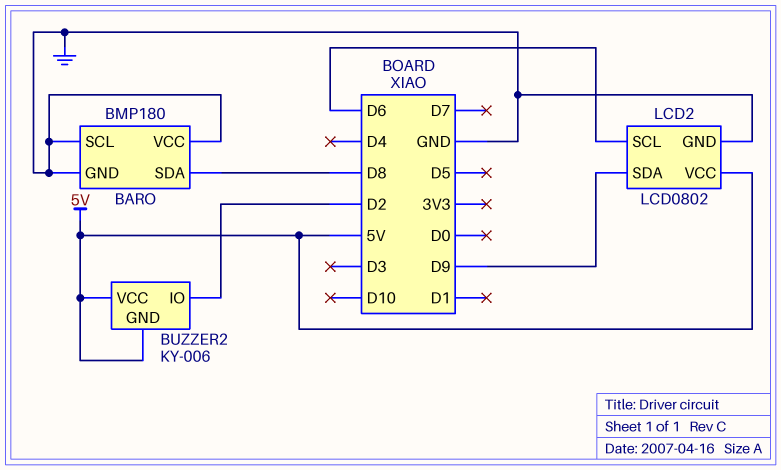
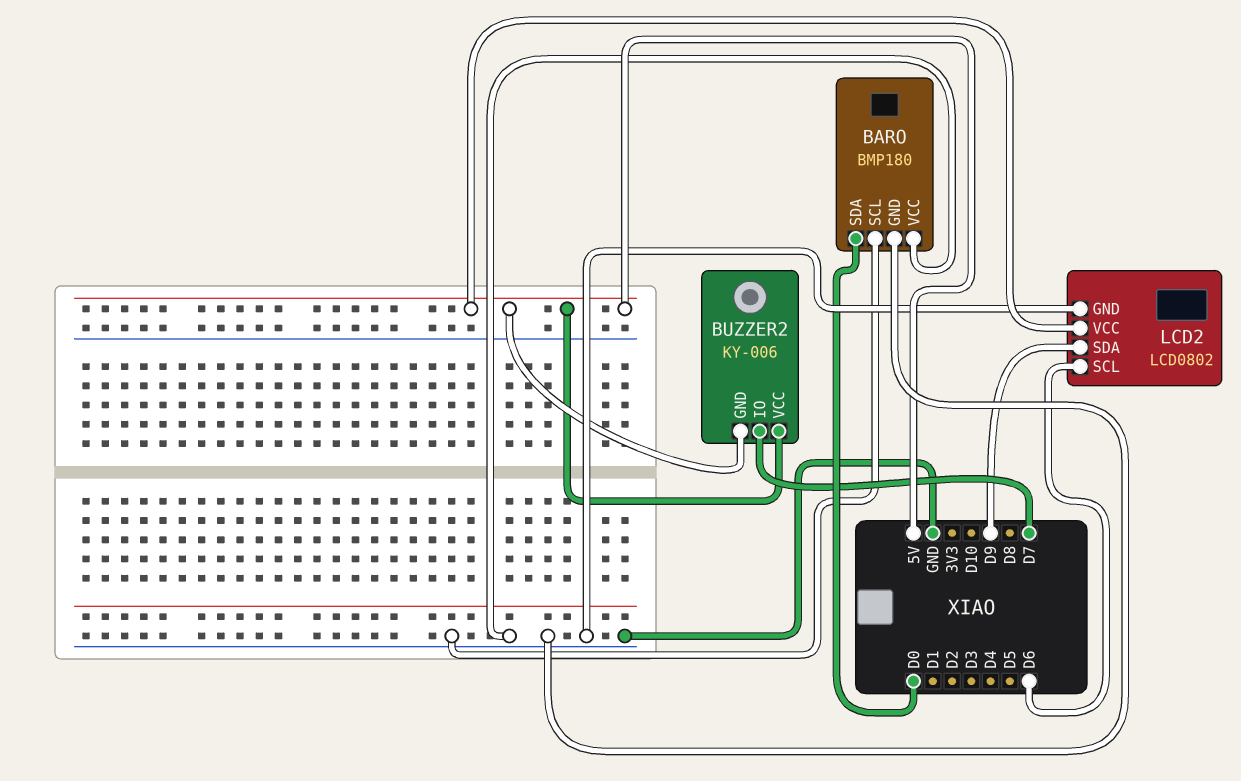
BARO pin SDA: D8 -> D0
BUZZER2 pin IO: D2 -> D7

